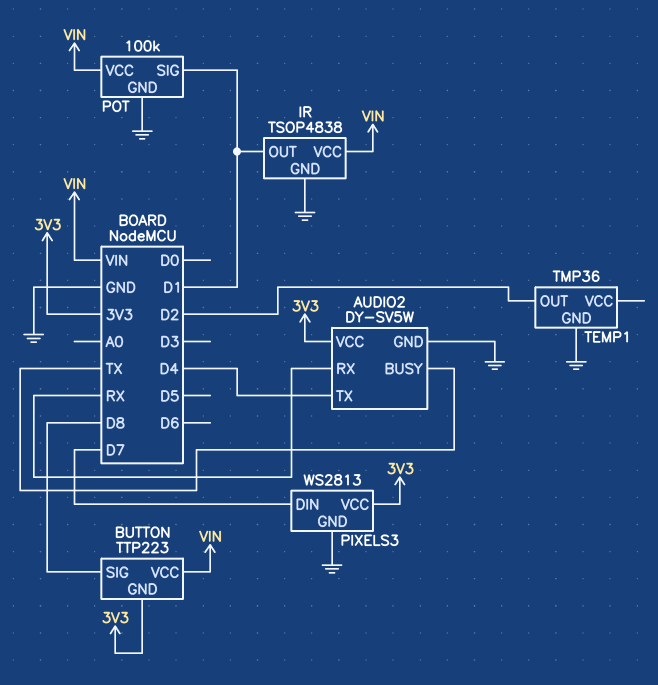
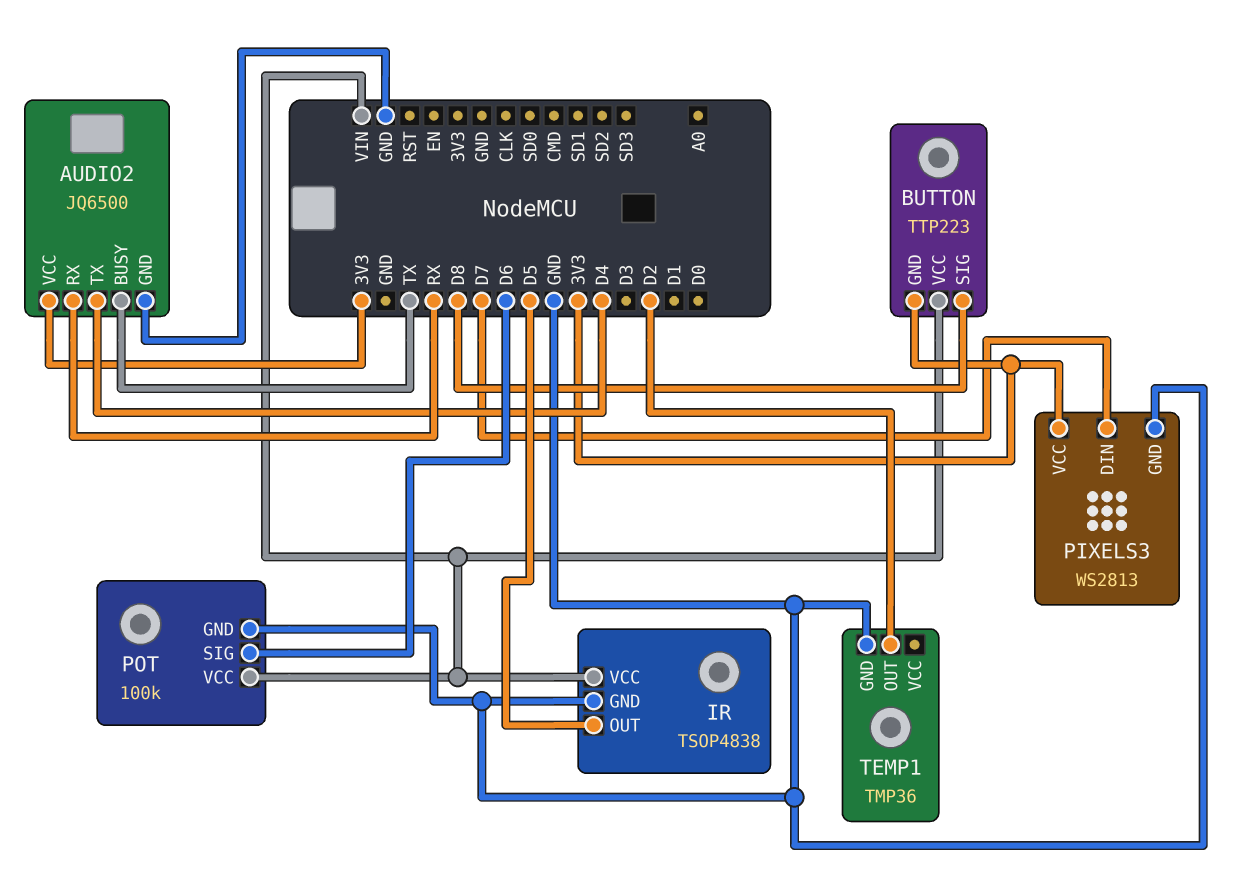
AUDIO2: DY-SV5W -> JQ6500
IR pin OUT: D1 -> D5
POT pin SIG: D1 -> D6

